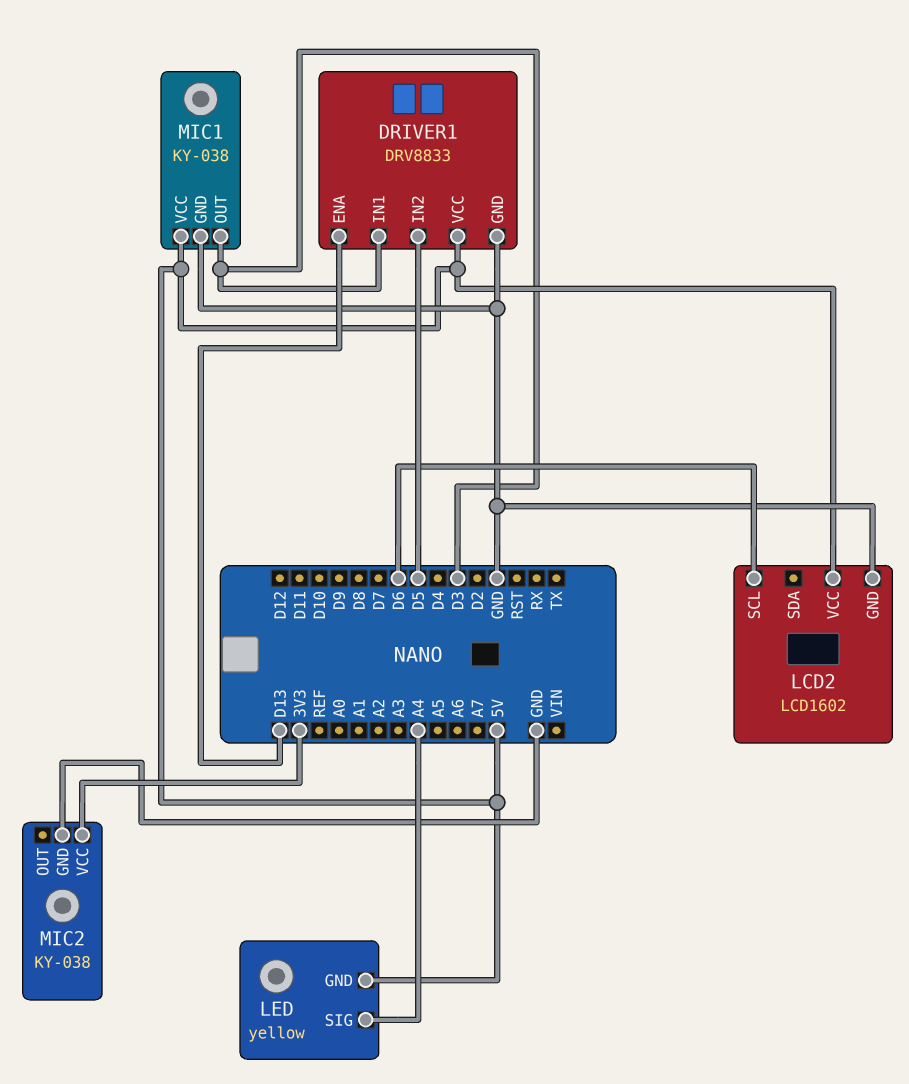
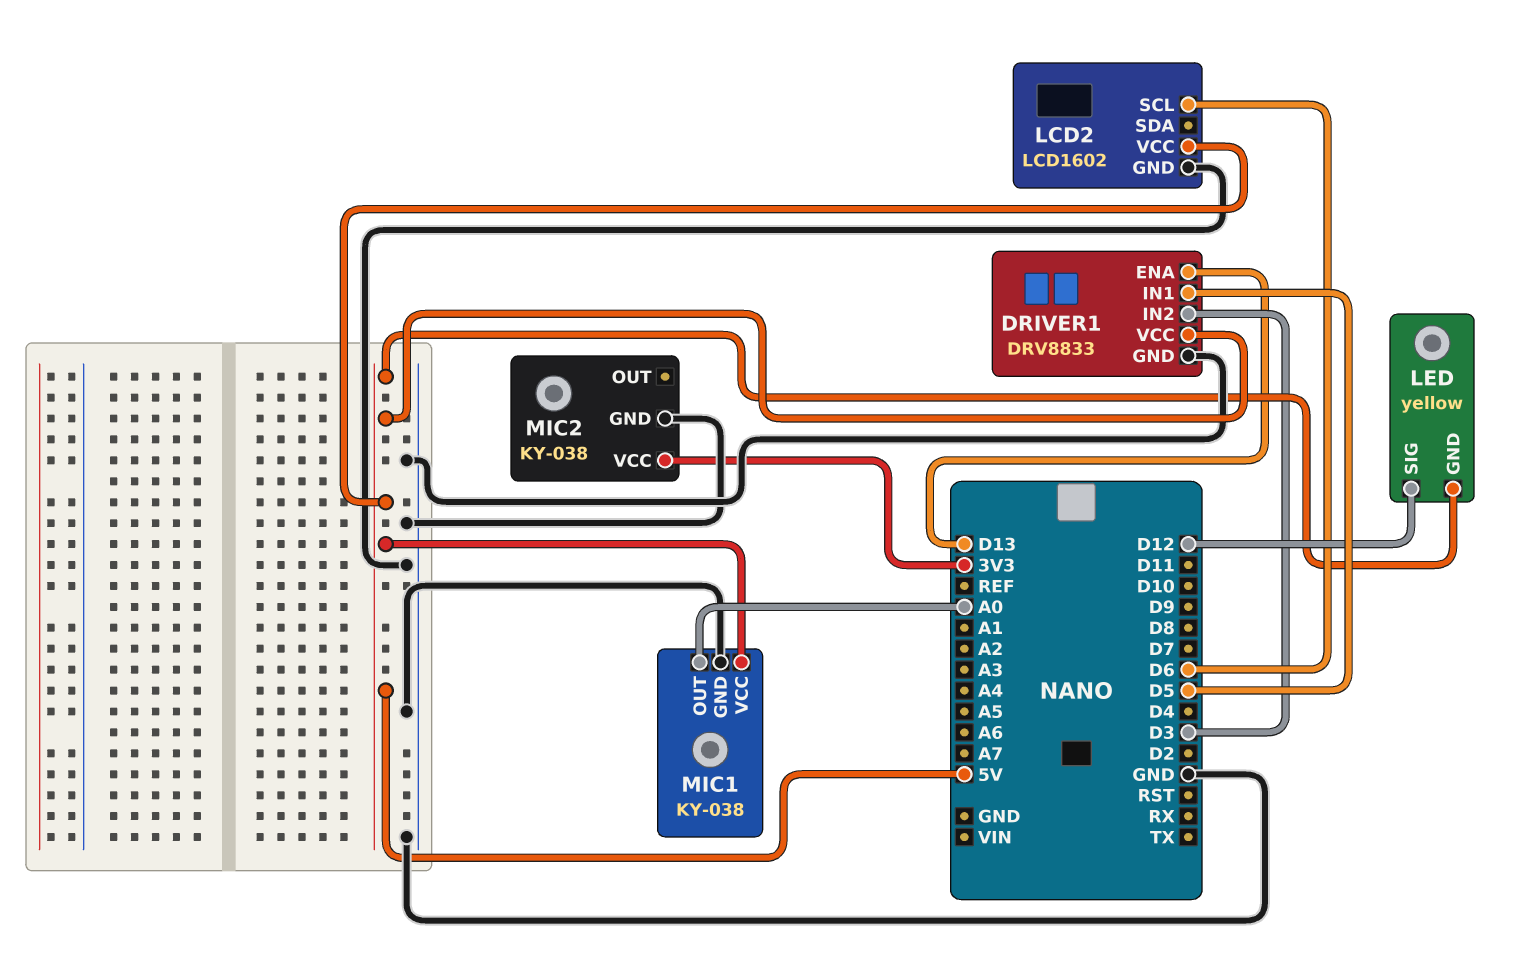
DRIVER1 pin IN1: D3 -> D5
DRIVER1 pin IN2: D5 -> D3
LED pin SIG: A4 -> D12
MIC1 pin OUT: D3 -> A0

